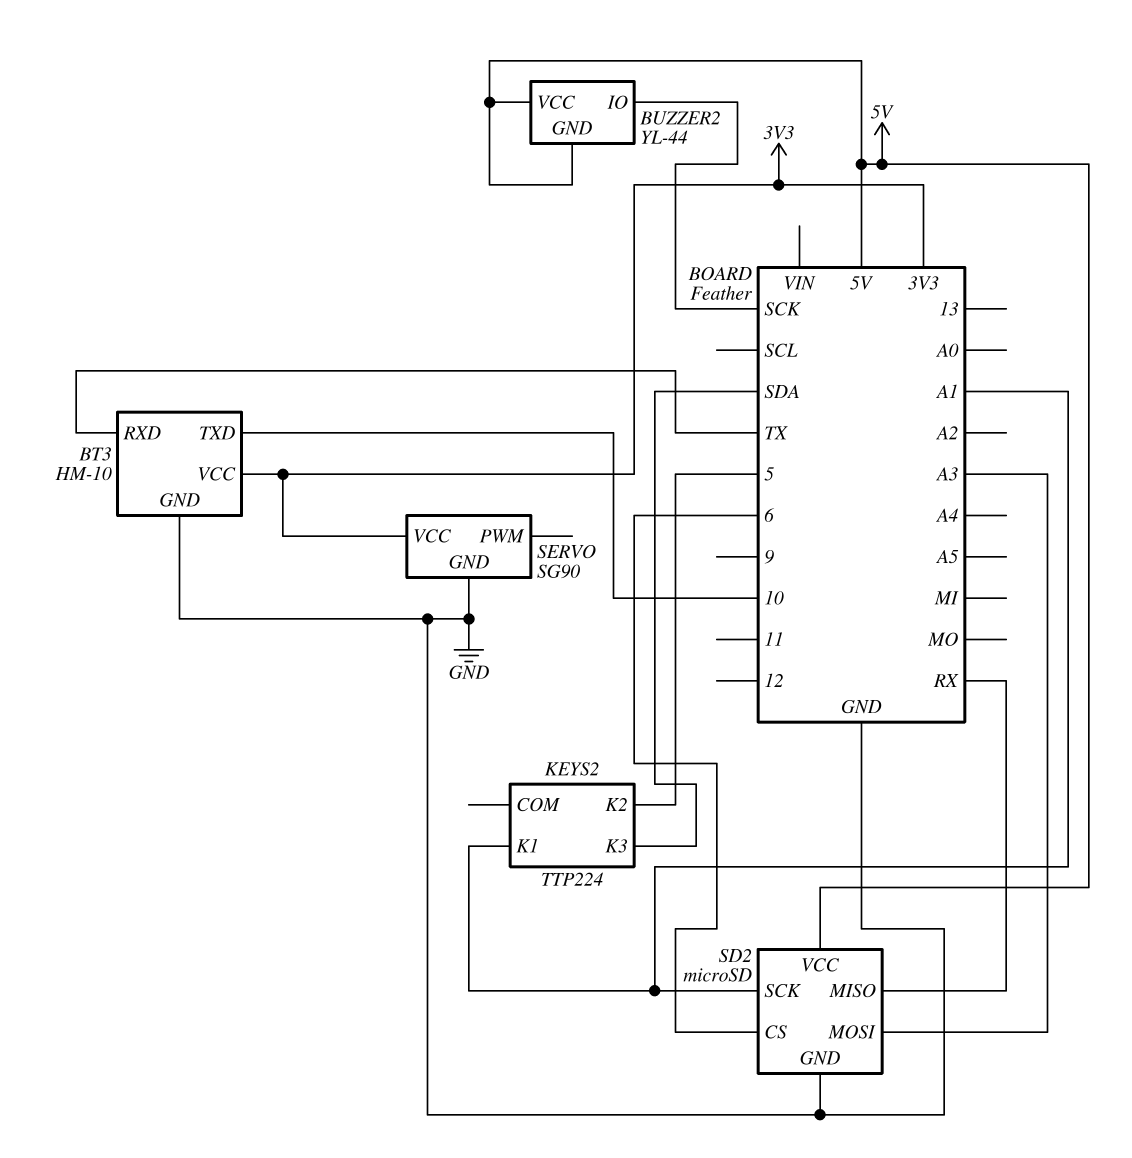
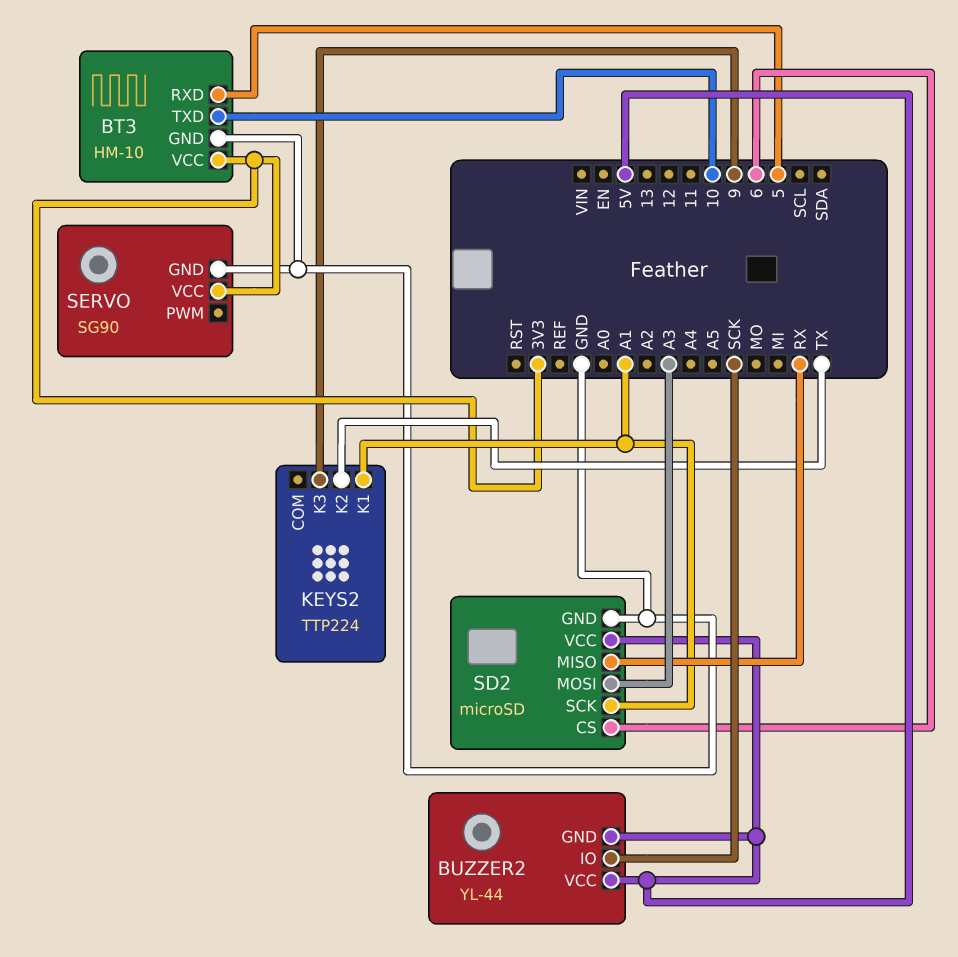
BT3 pin RXD: TX -> 5
KEYS2 pin K2: 5 -> TX
KEYS2 pin K3: SDA -> 9

